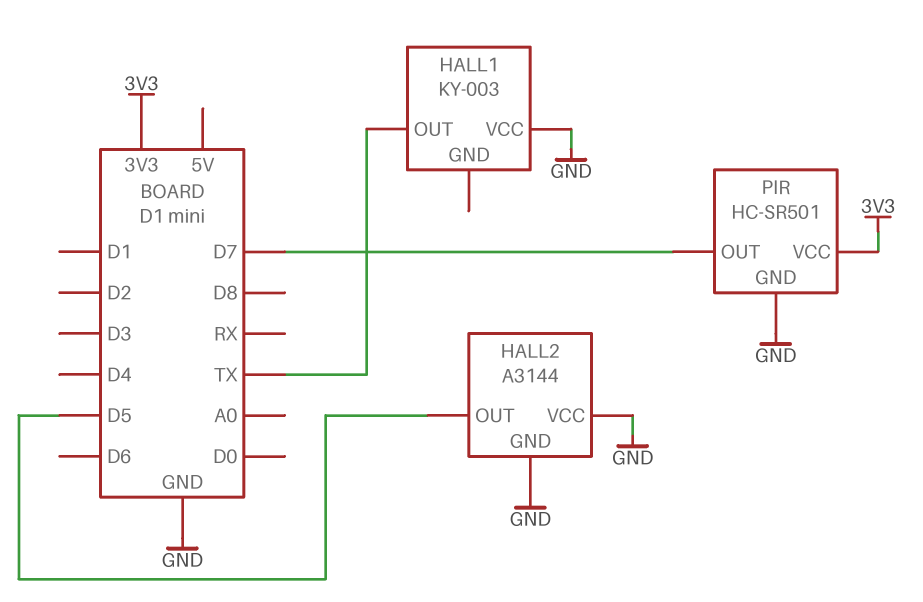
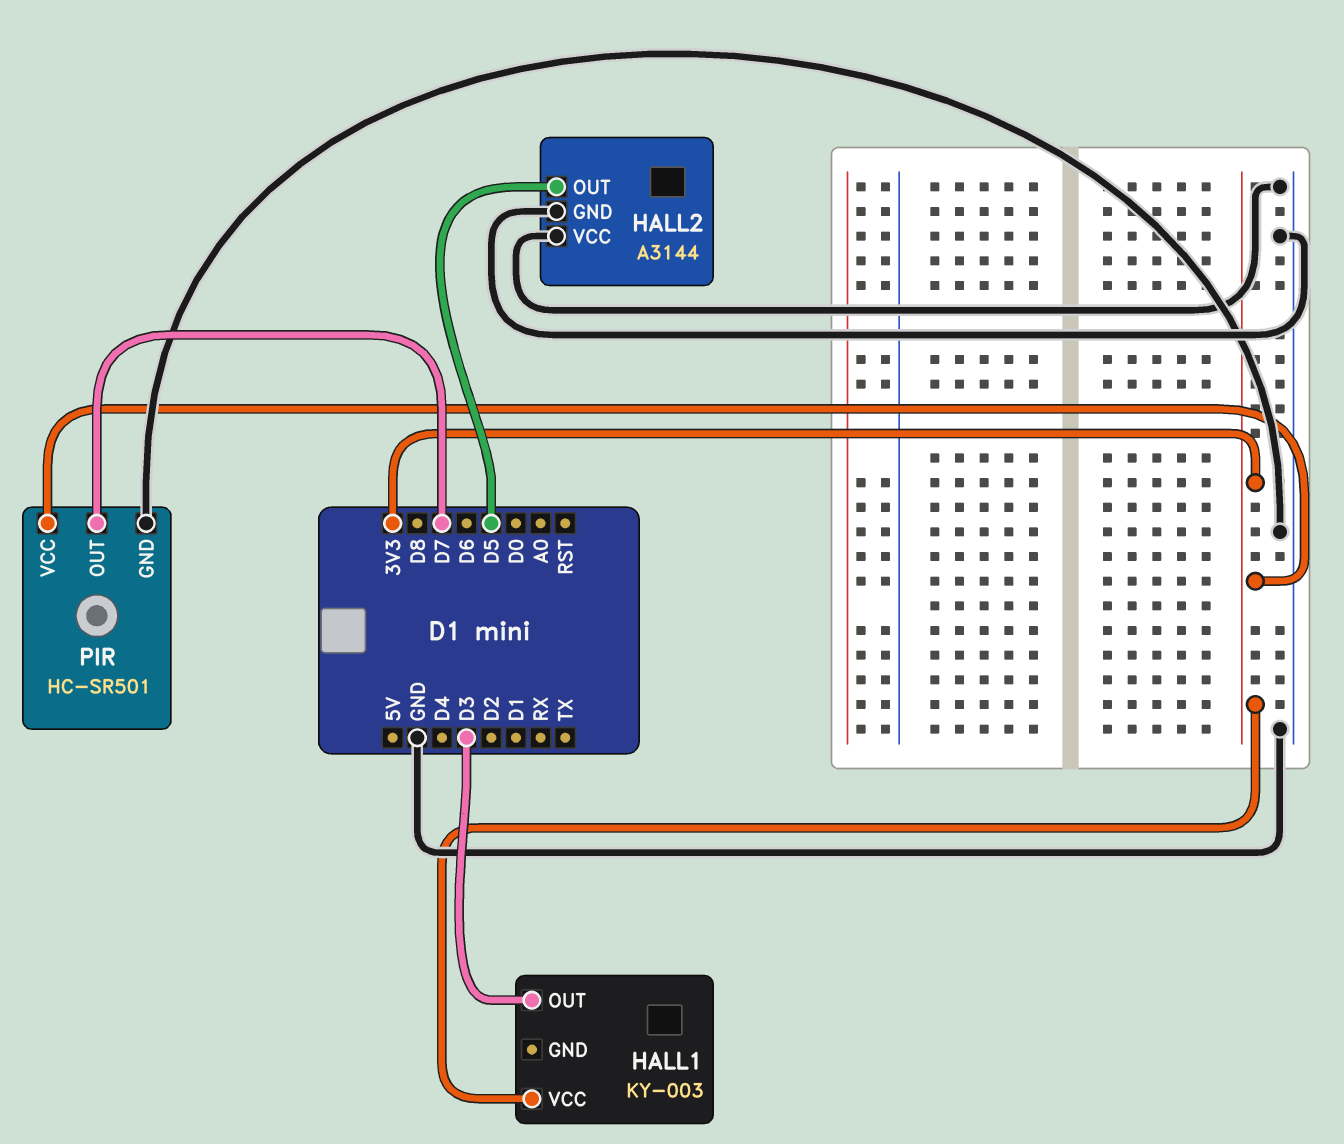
HALL1 pin OUT: TX -> D3
HALL1 pin VCC: GND -> 3V3

